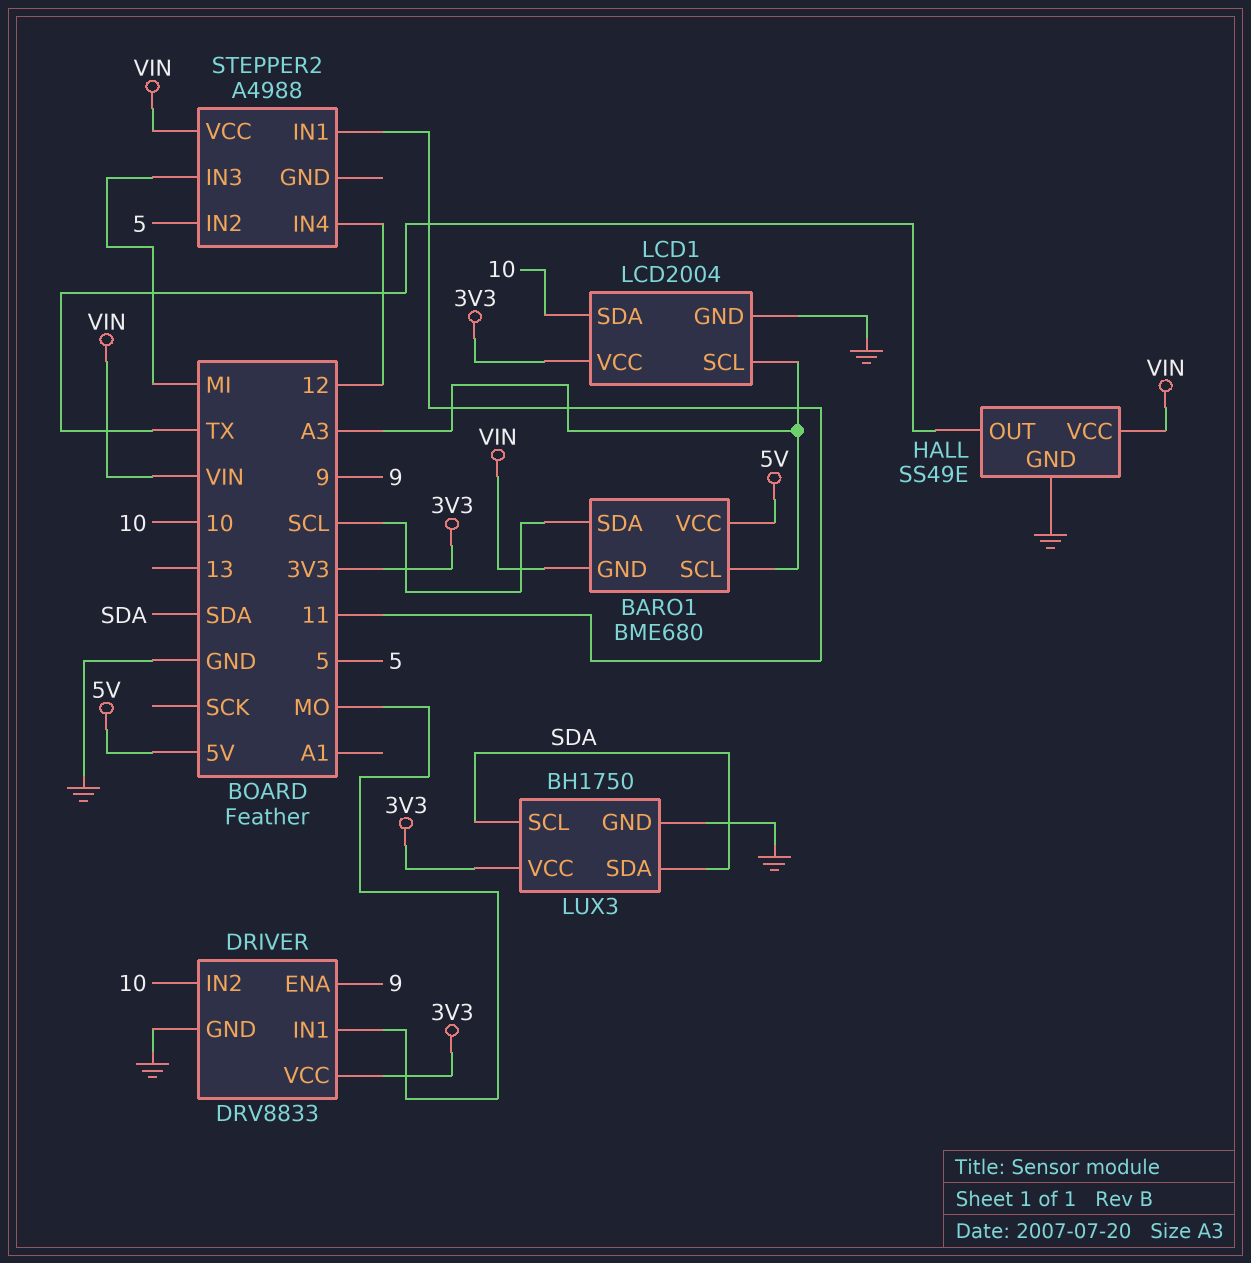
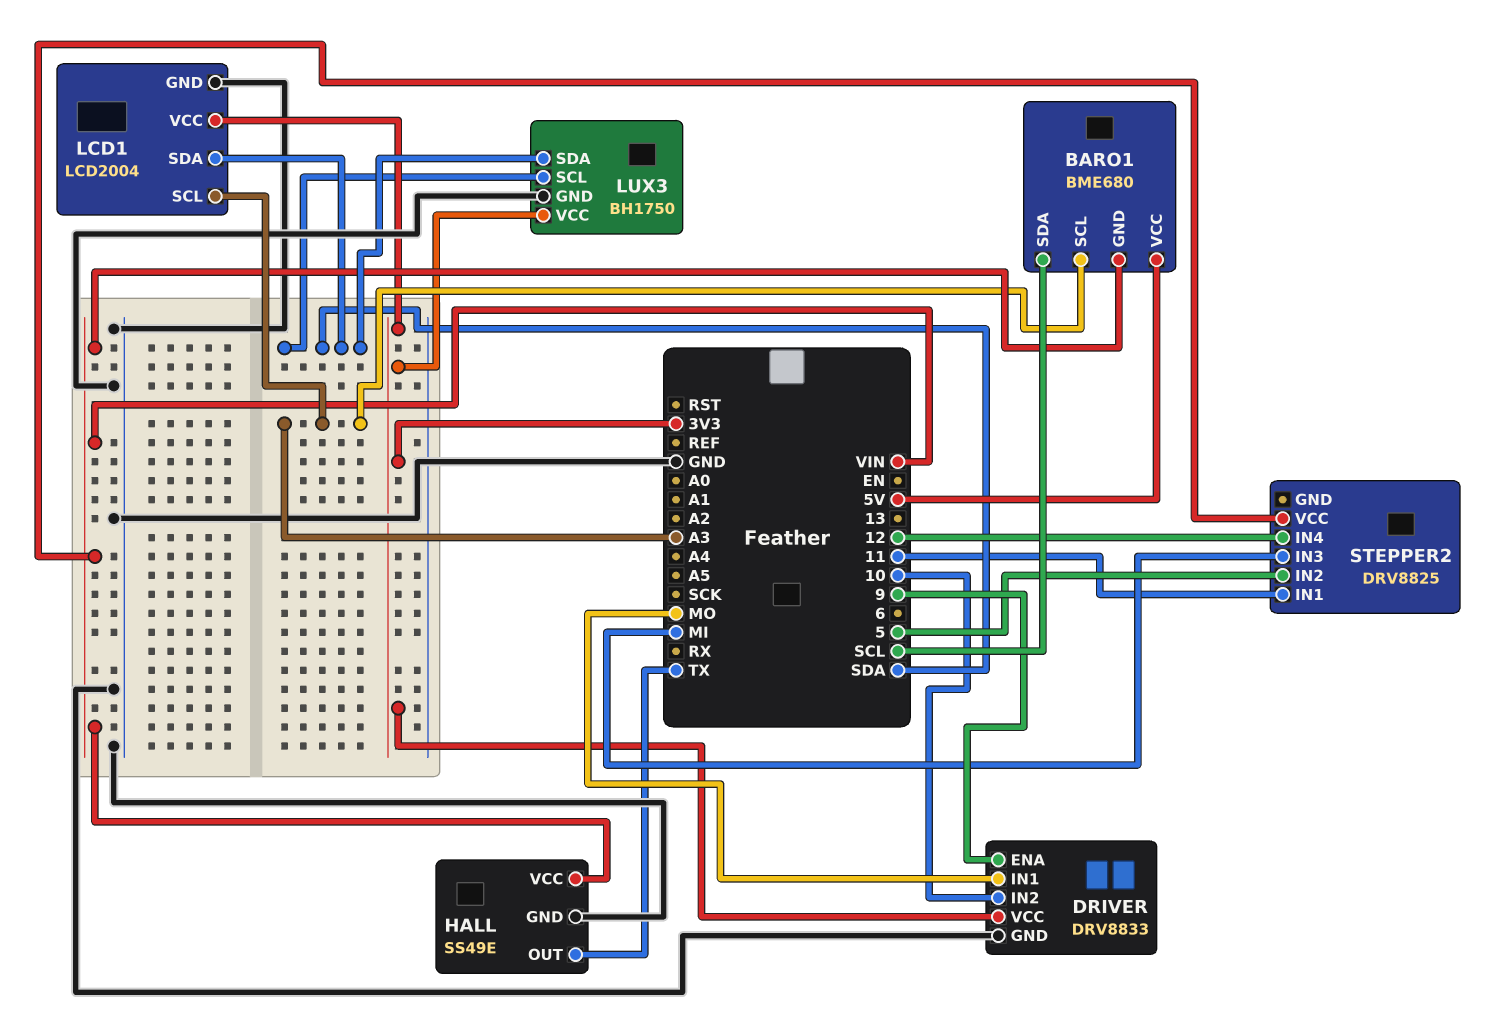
LCD1 pin SDA: 10 -> SDA
STEPPER2: A4988 -> DRV8825

